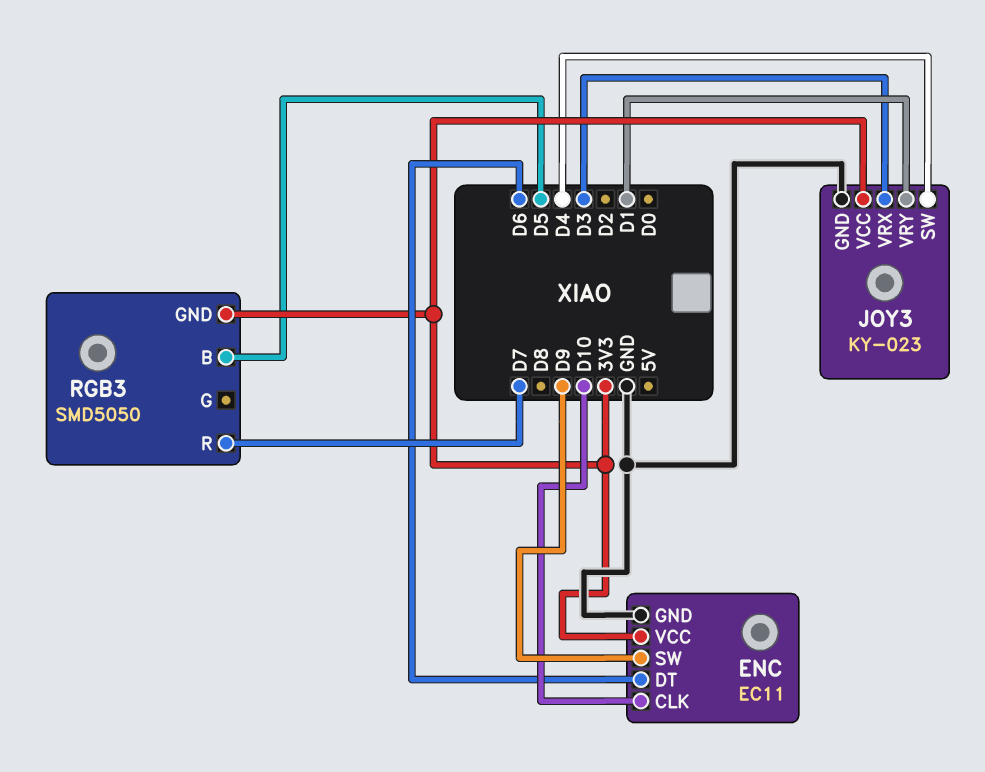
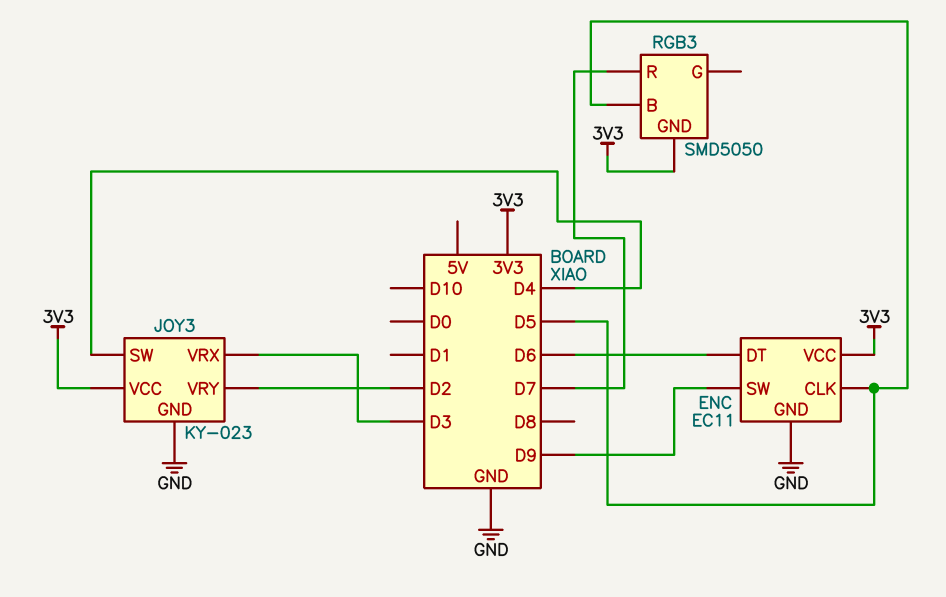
ENC pin CLK: D10 -> D5
JOY3 pin VRY: D1 -> D2

